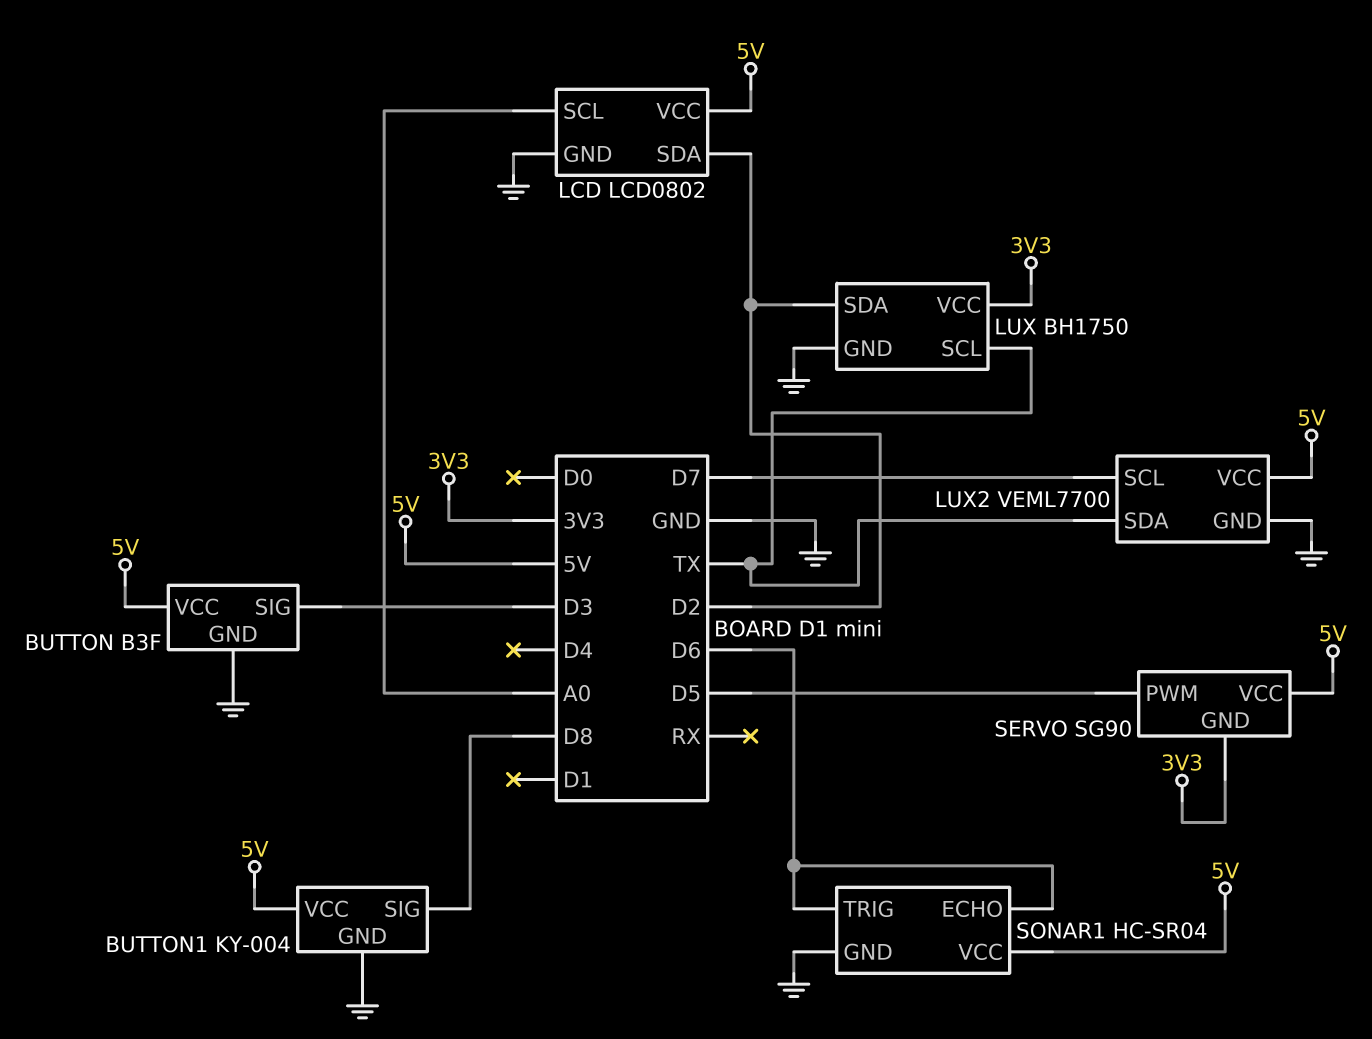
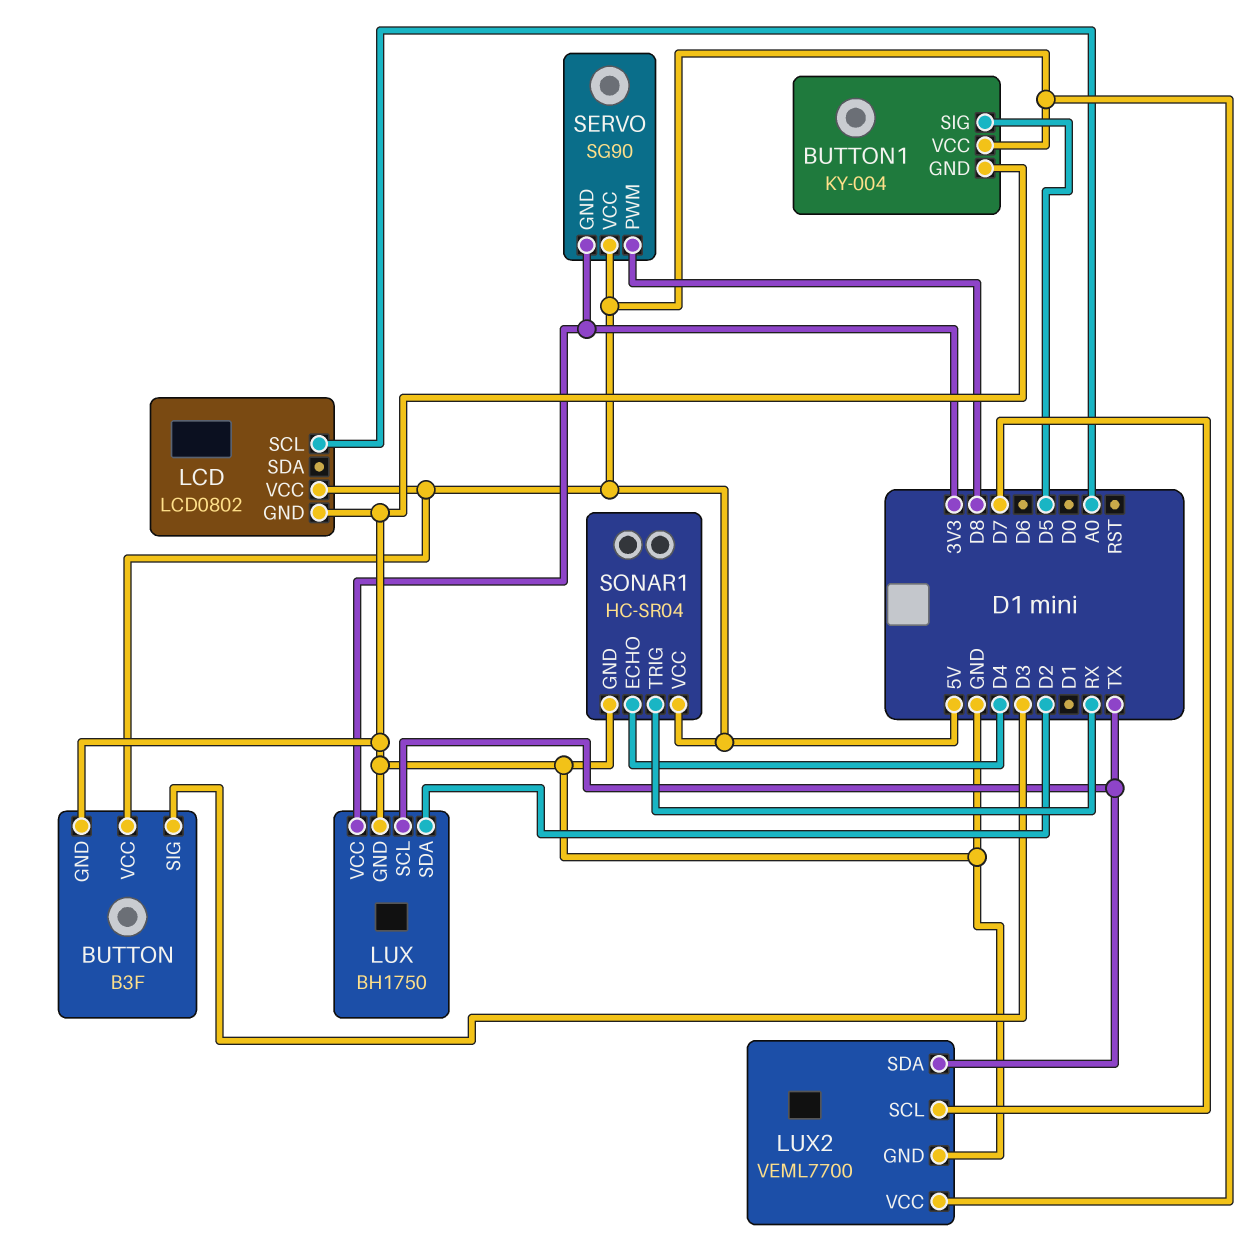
BUTTON1 pin SIG: D8 -> D5
LCD pin SDA: D2 -> none
SERVO pin PWM: D5 -> D8
SONAR1 pin ECHO: D6 -> D4
SONAR1 pin TRIG: D6 -> RX

